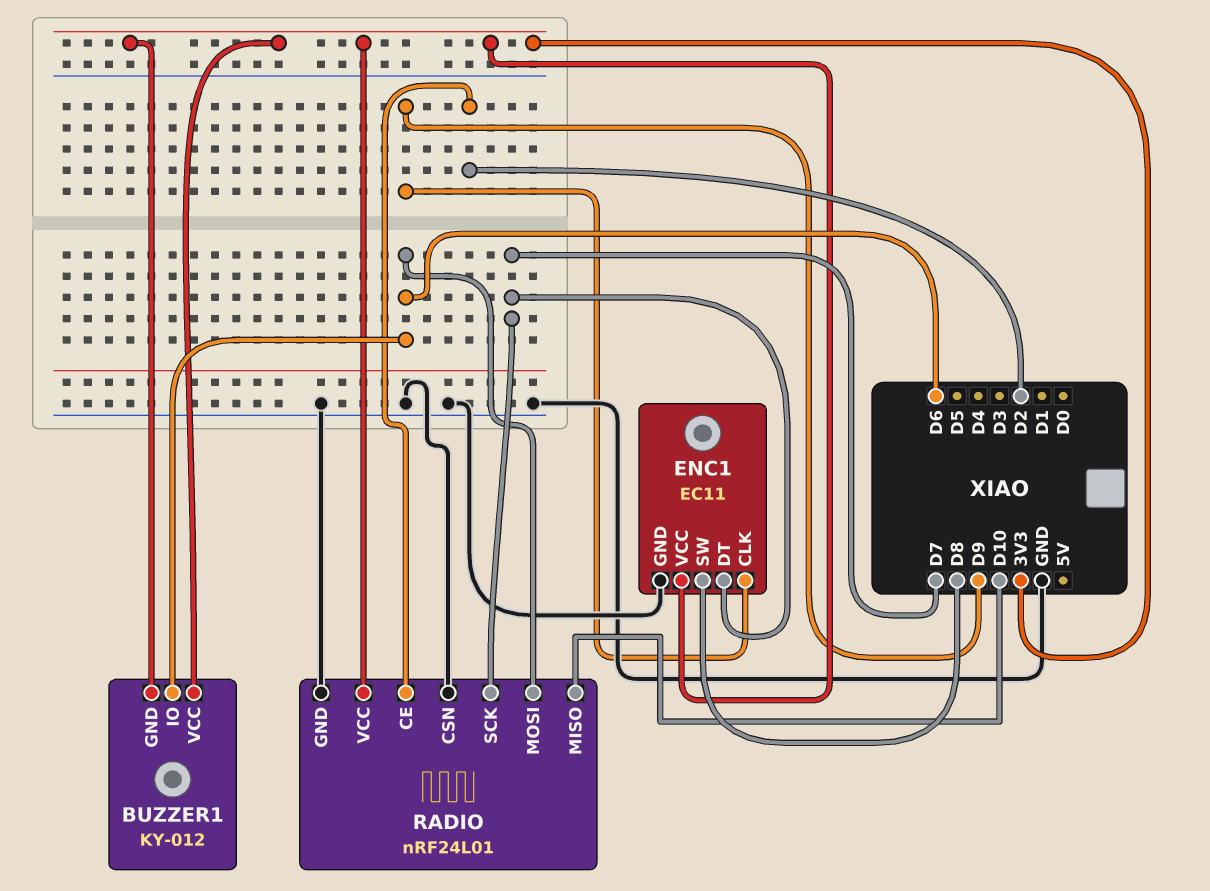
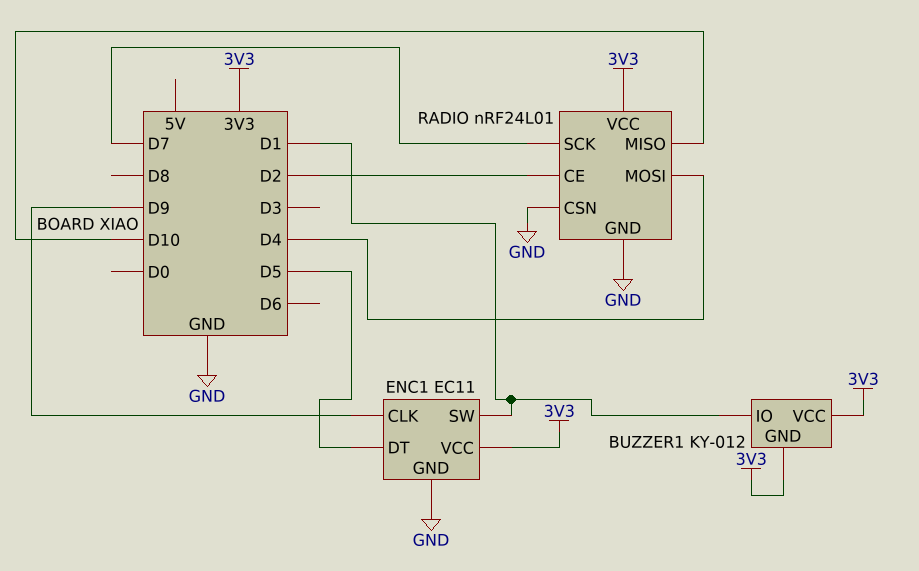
BUZZER1 pin IO: D6 -> D1
ENC1 pin DT: D7 -> D5
ENC1 pin SW: D8 -> D1
RADIO pin MOSI: D6 -> D4

